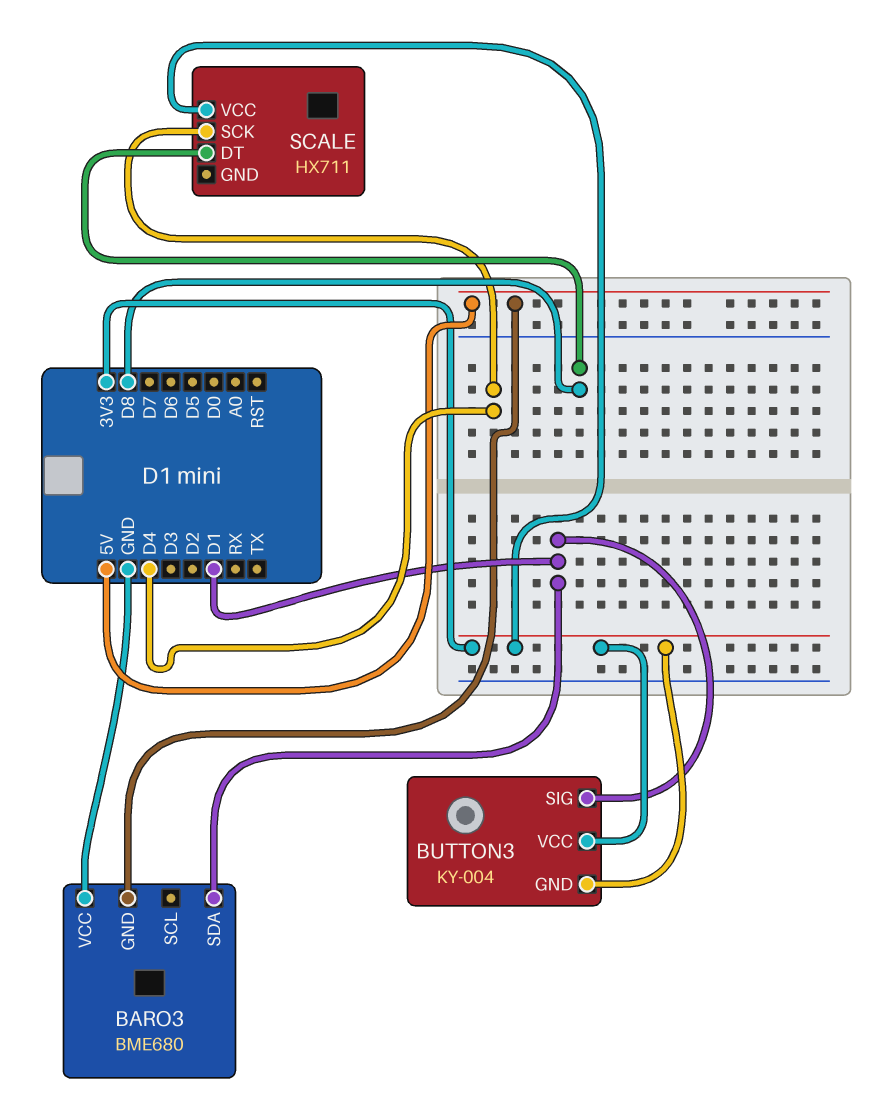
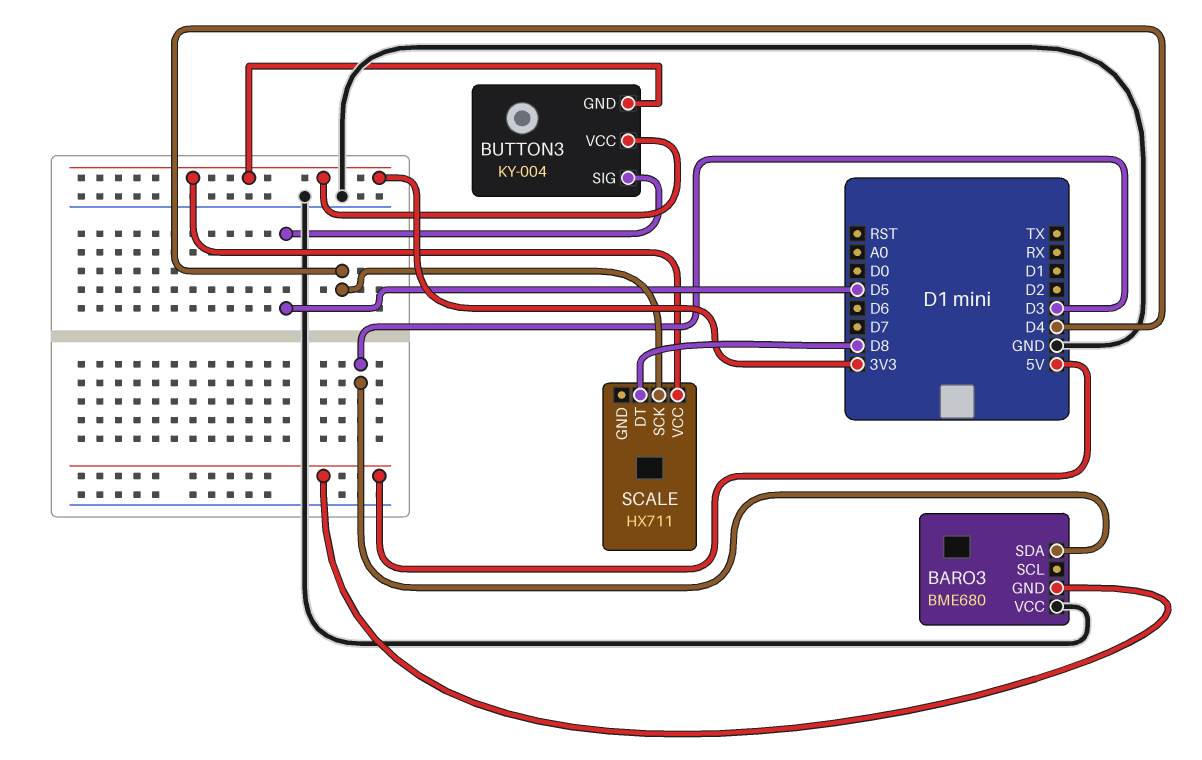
BARO3 pin SDA: D1 -> D3
BUTTON3 pin SIG: D1 -> D5

